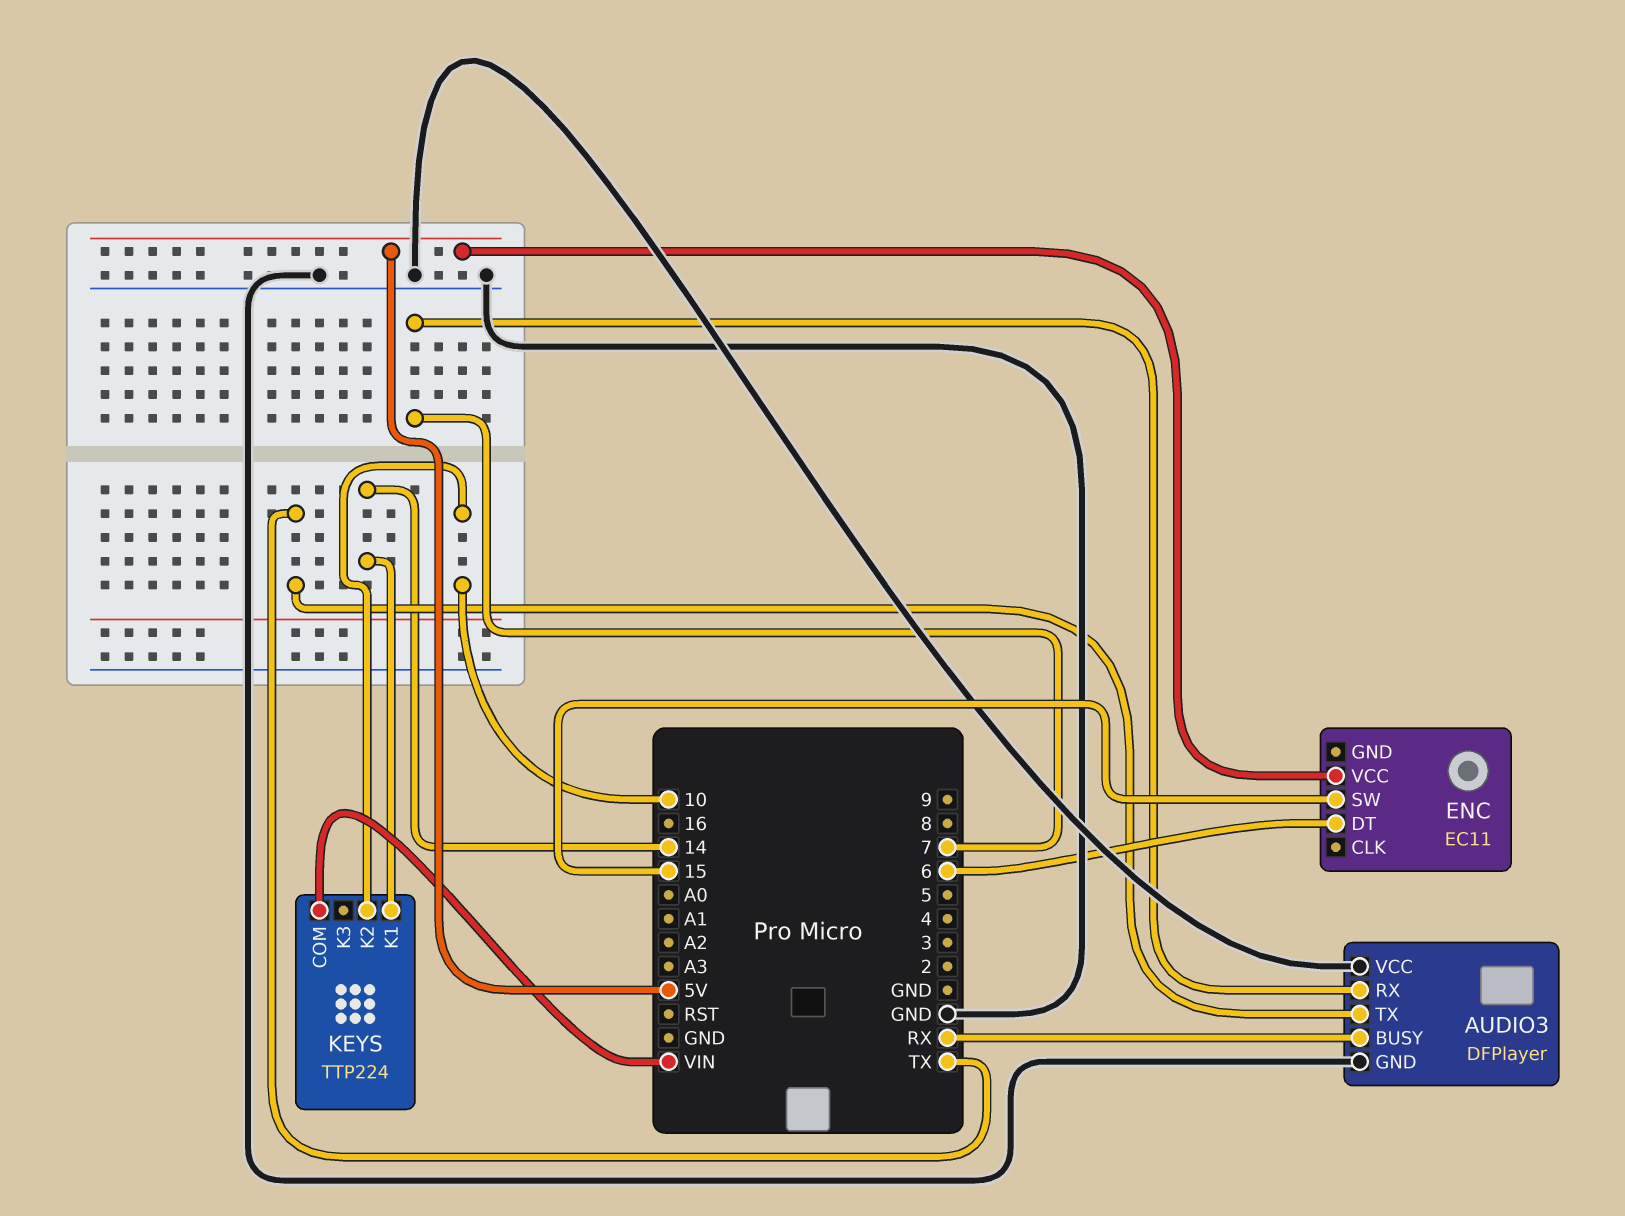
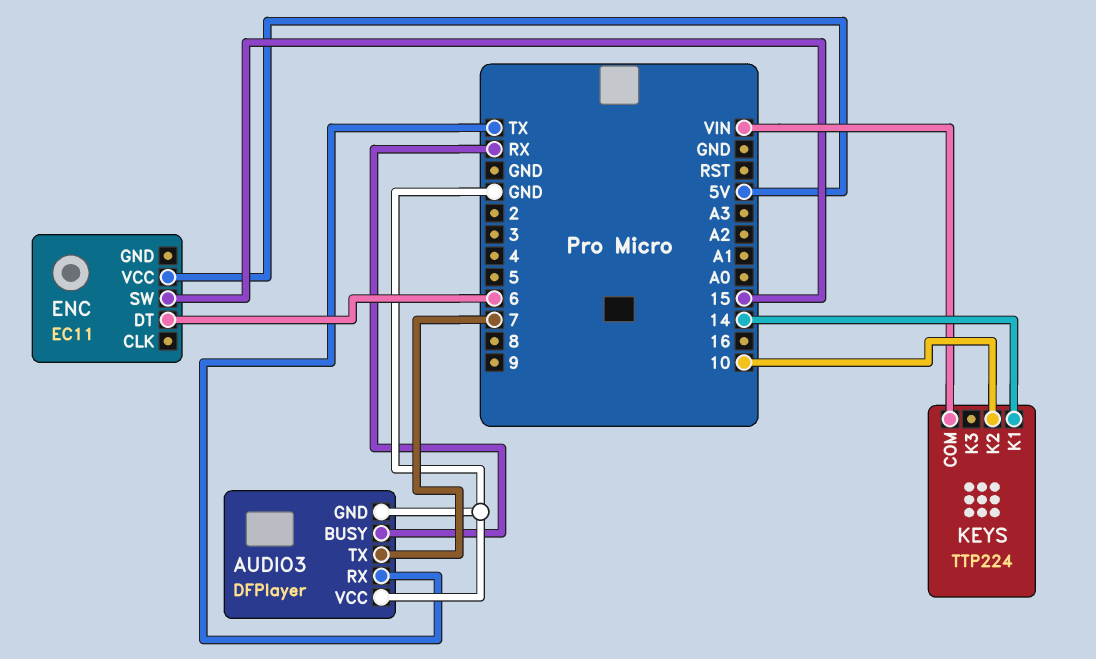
AUDIO3 pin RX: 7 -> TX
AUDIO3 pin TX: TX -> 7

